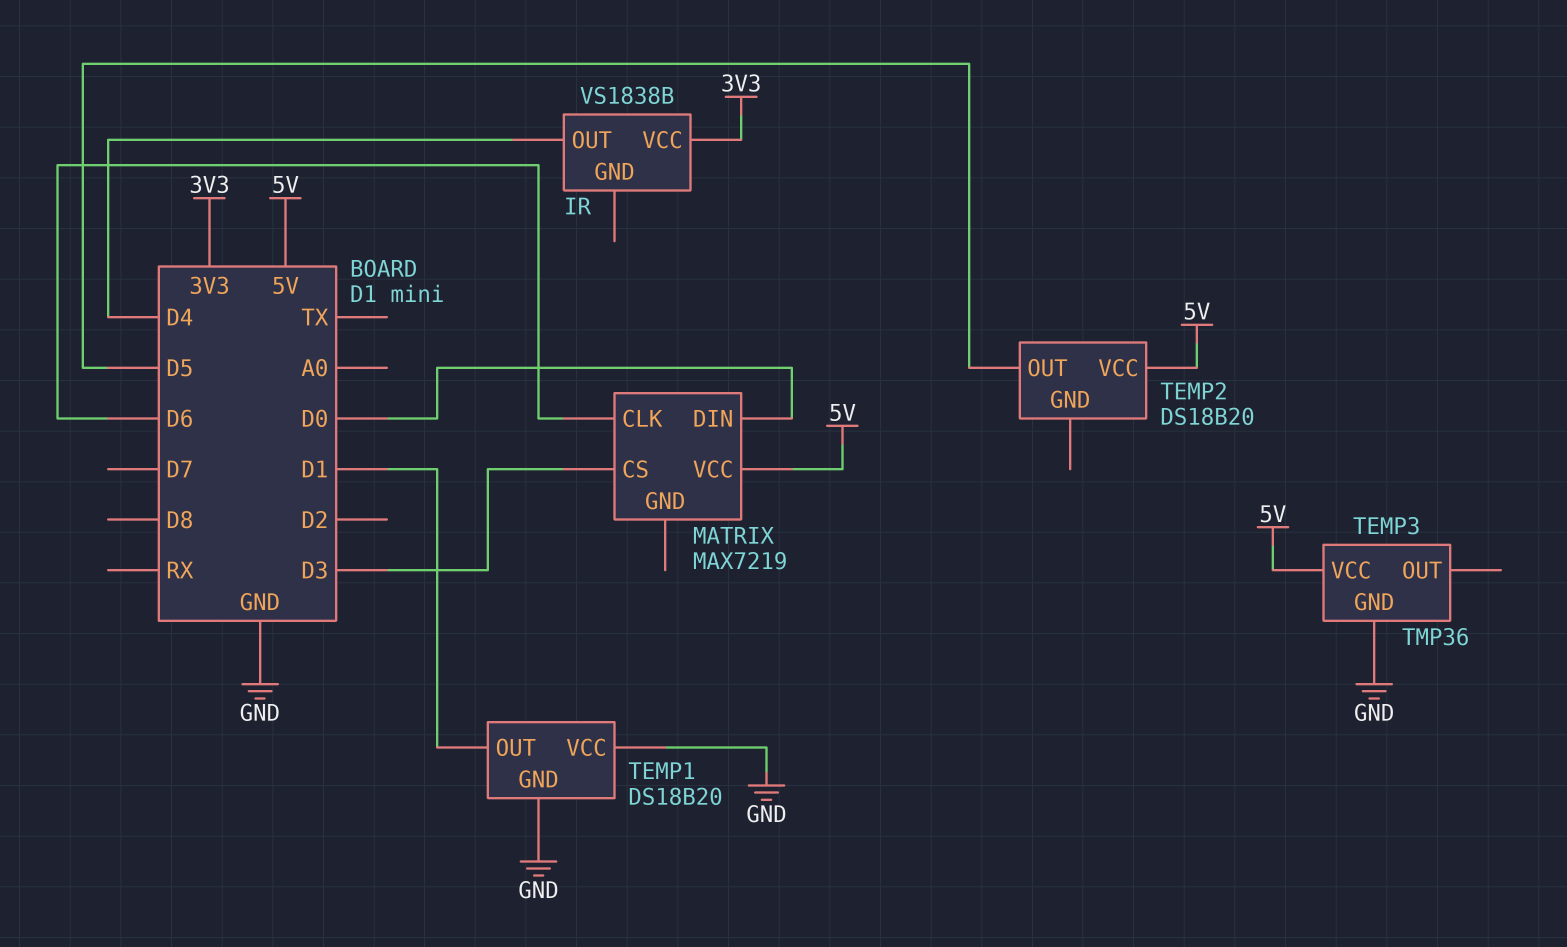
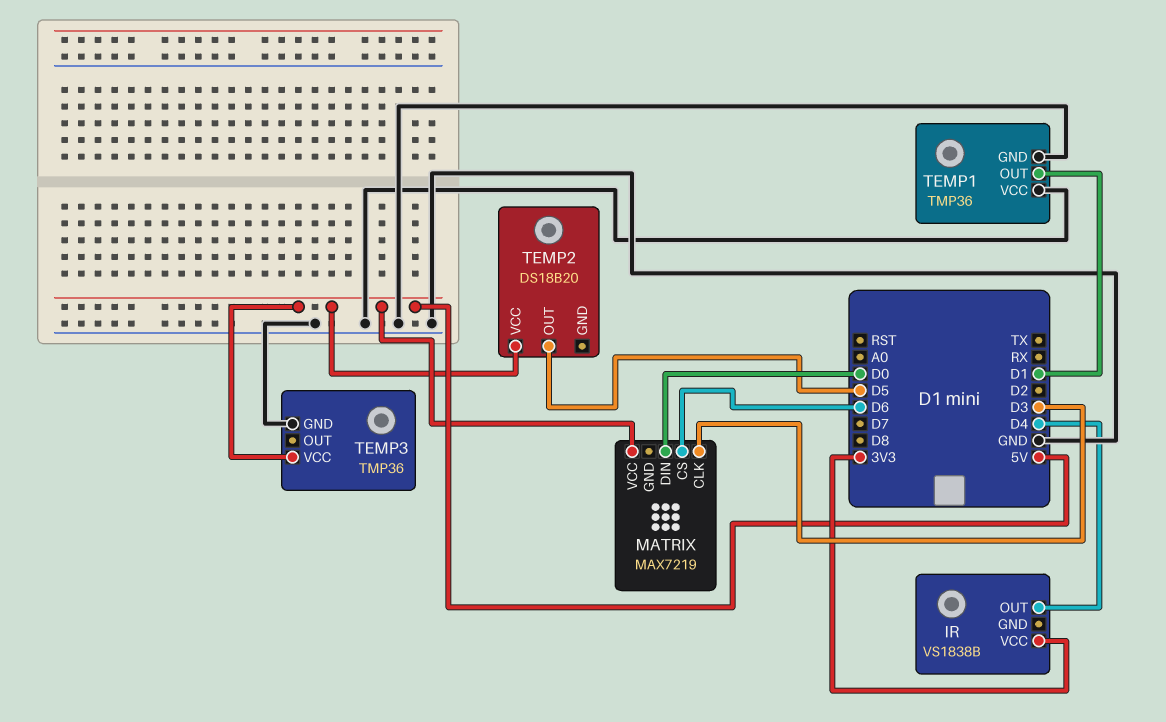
MATRIX pin CLK: D6 -> D3
MATRIX pin CS: D3 -> D6
TEMP1: DS18B20 -> TMP36

